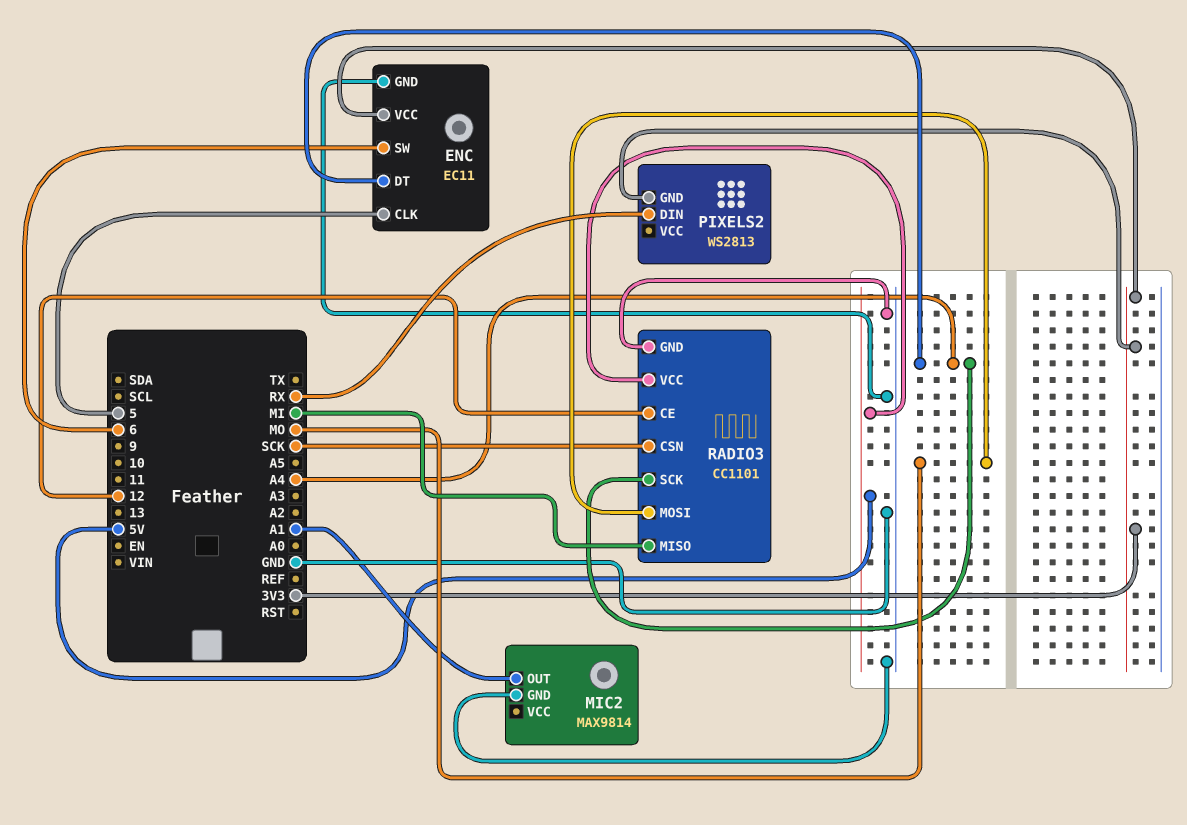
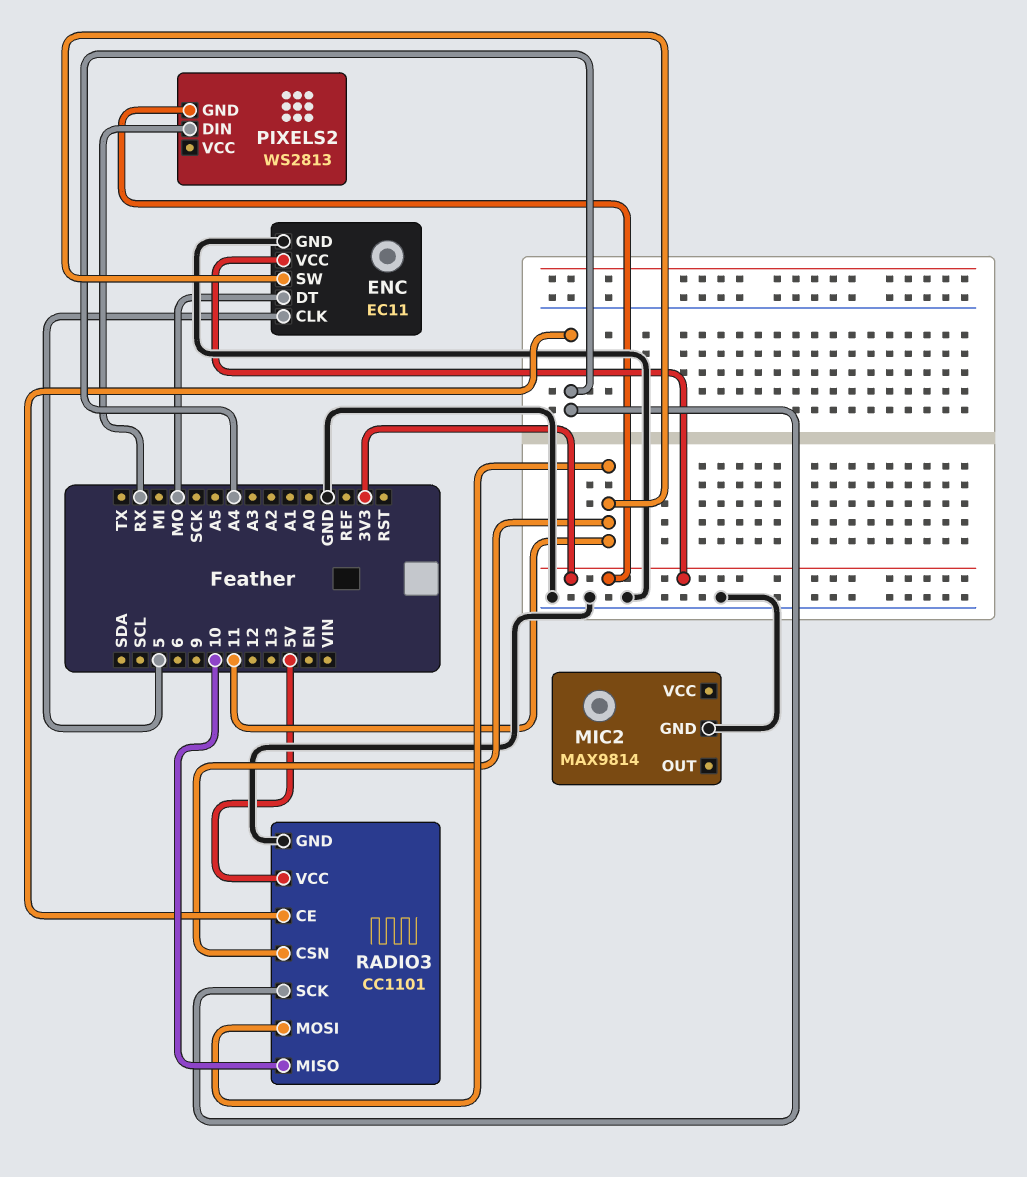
ENC pin DT: A4 -> MO
ENC pin SW: 6 -> 11
MIC2 pin OUT: A1 -> none
RADIO3 pin CE: 12 -> A4
RADIO3 pin CSN: SCK -> 11
RADIO3 pin MISO: MI -> 10
RADIO3 pin MOSI: MO -> 11

